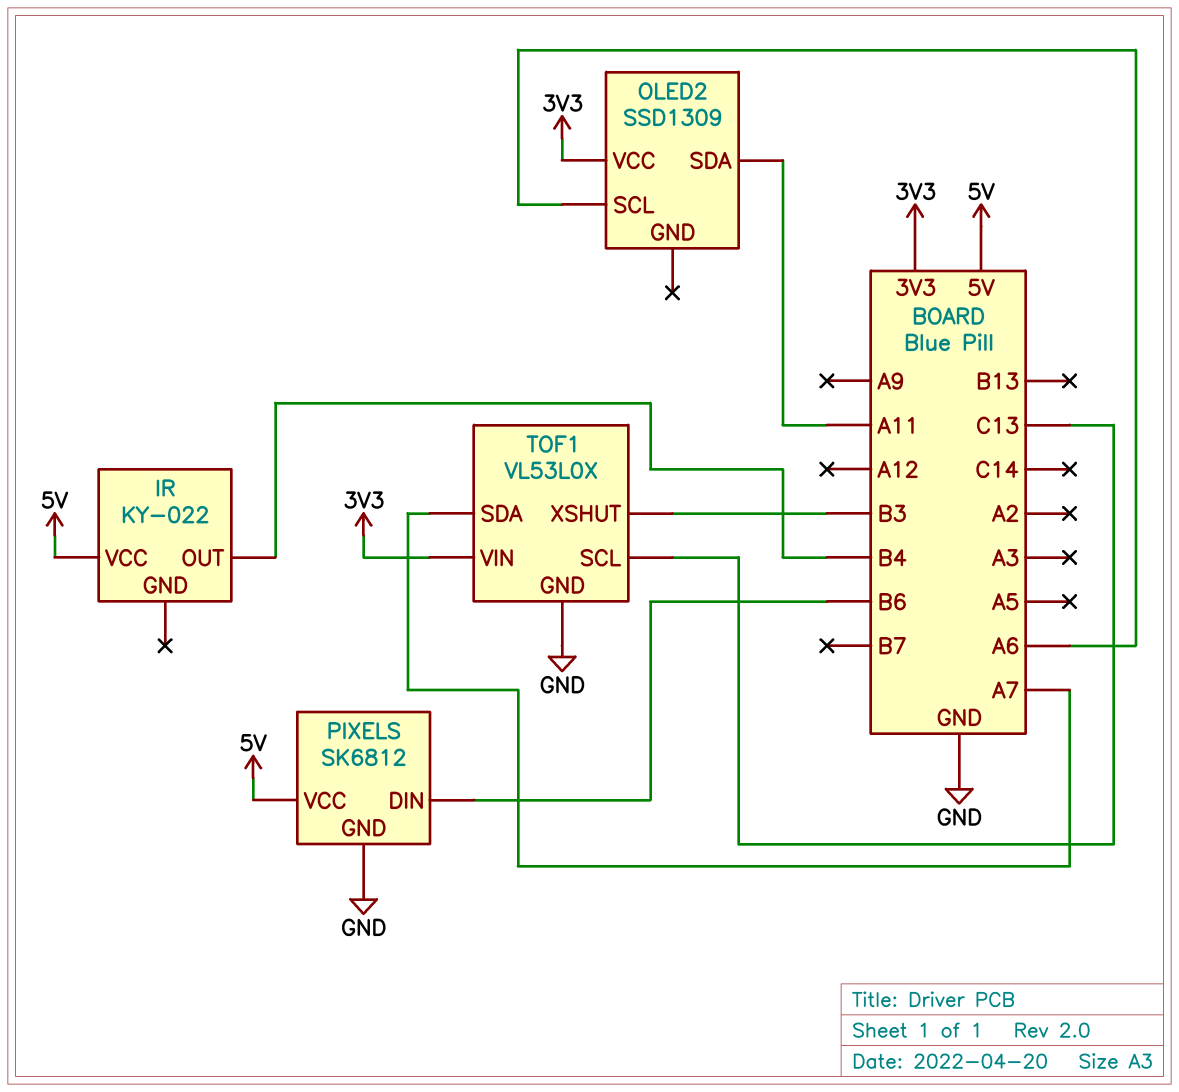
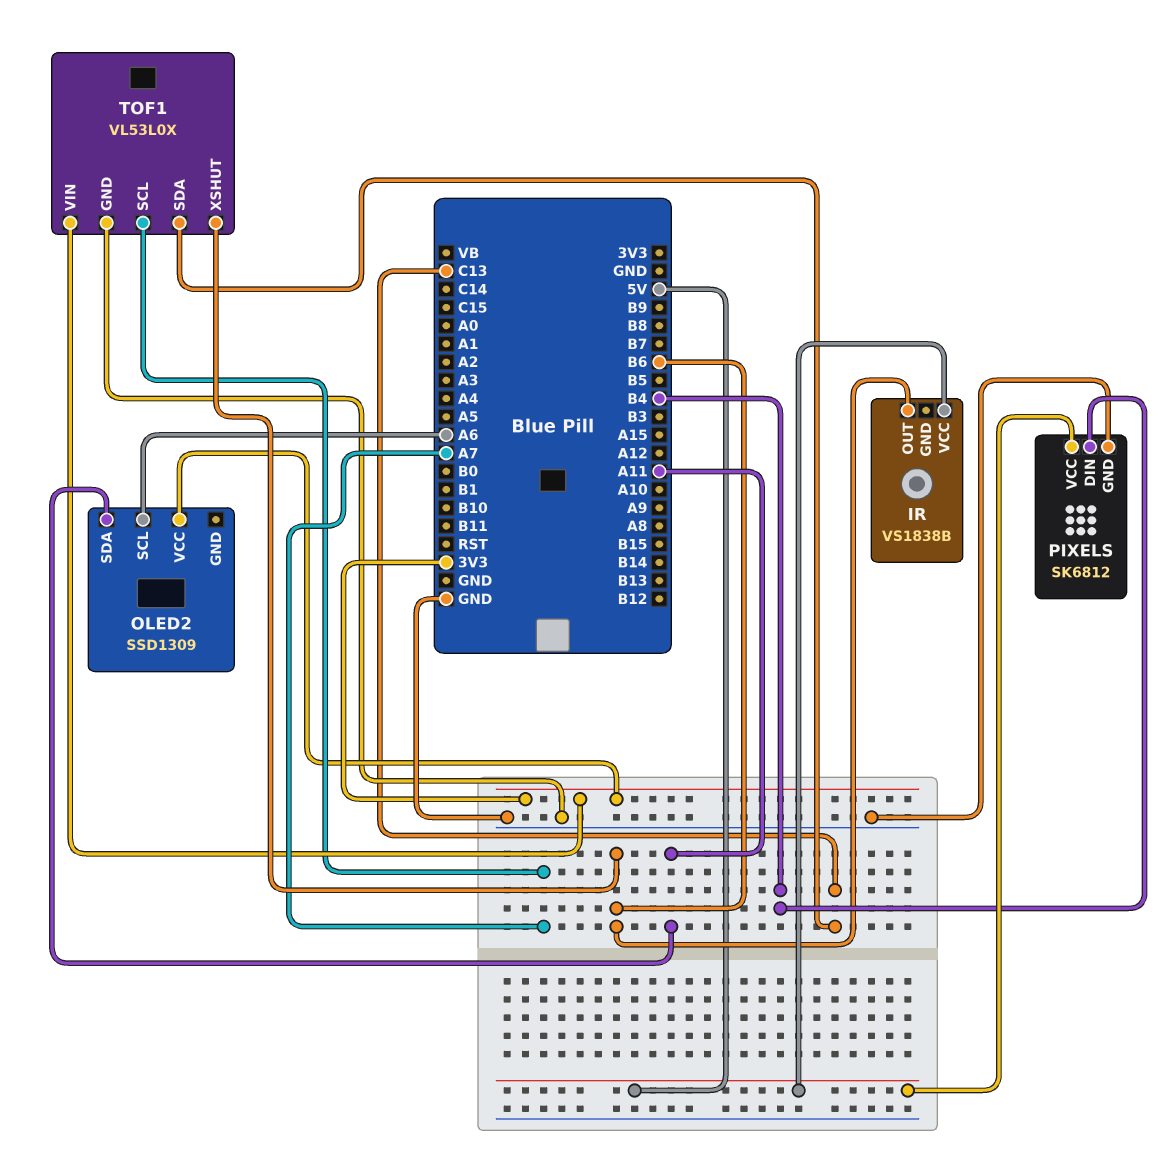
IR: KY-022 -> VS1838B
IR pin OUT: B4 -> B6
PIXELS pin DIN: B6 -> B4
TOF1 pin SCL: C13 -> A7
TOF1 pin SDA: A7 -> C13
TOF1 pin XSHUT: B3 -> B6

